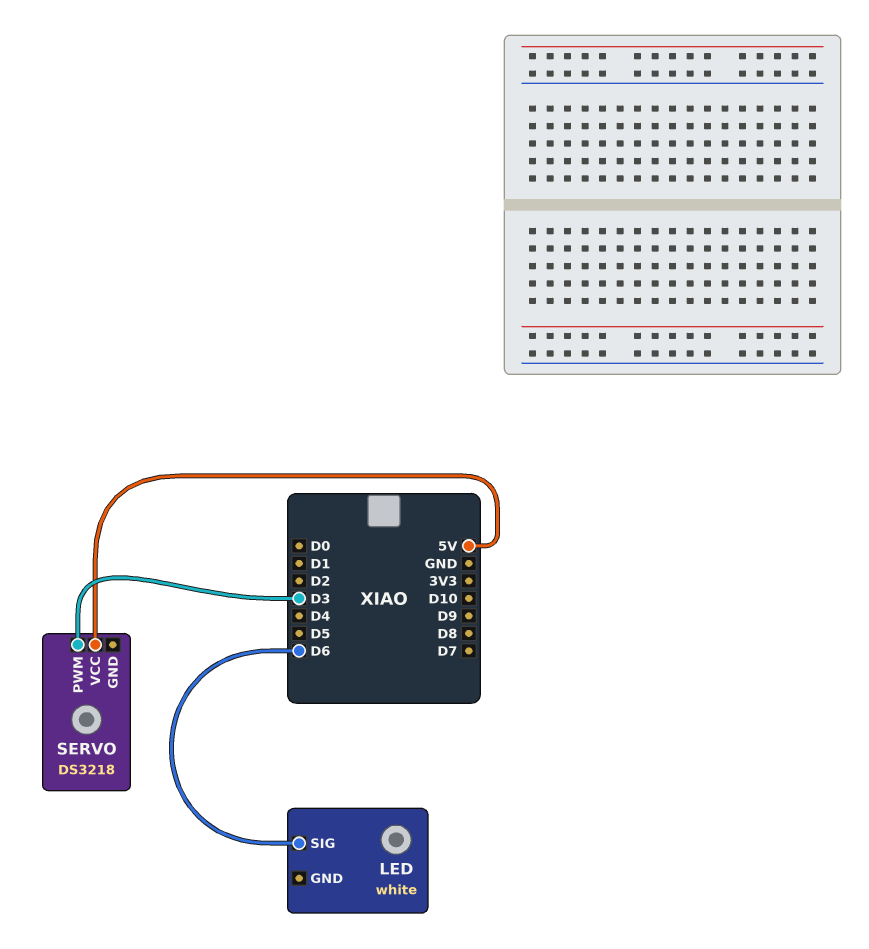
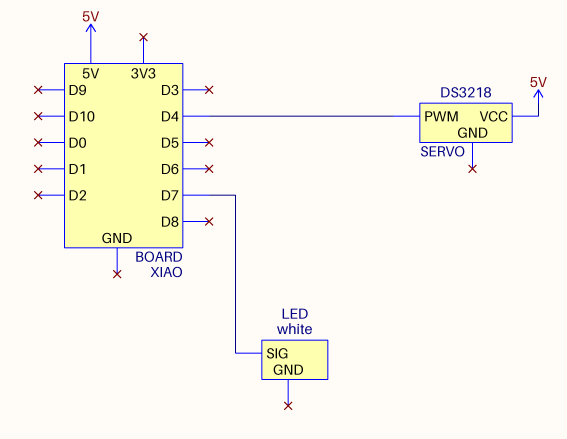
LED pin SIG: D6 -> D7
SERVO pin PWM: D3 -> D4

